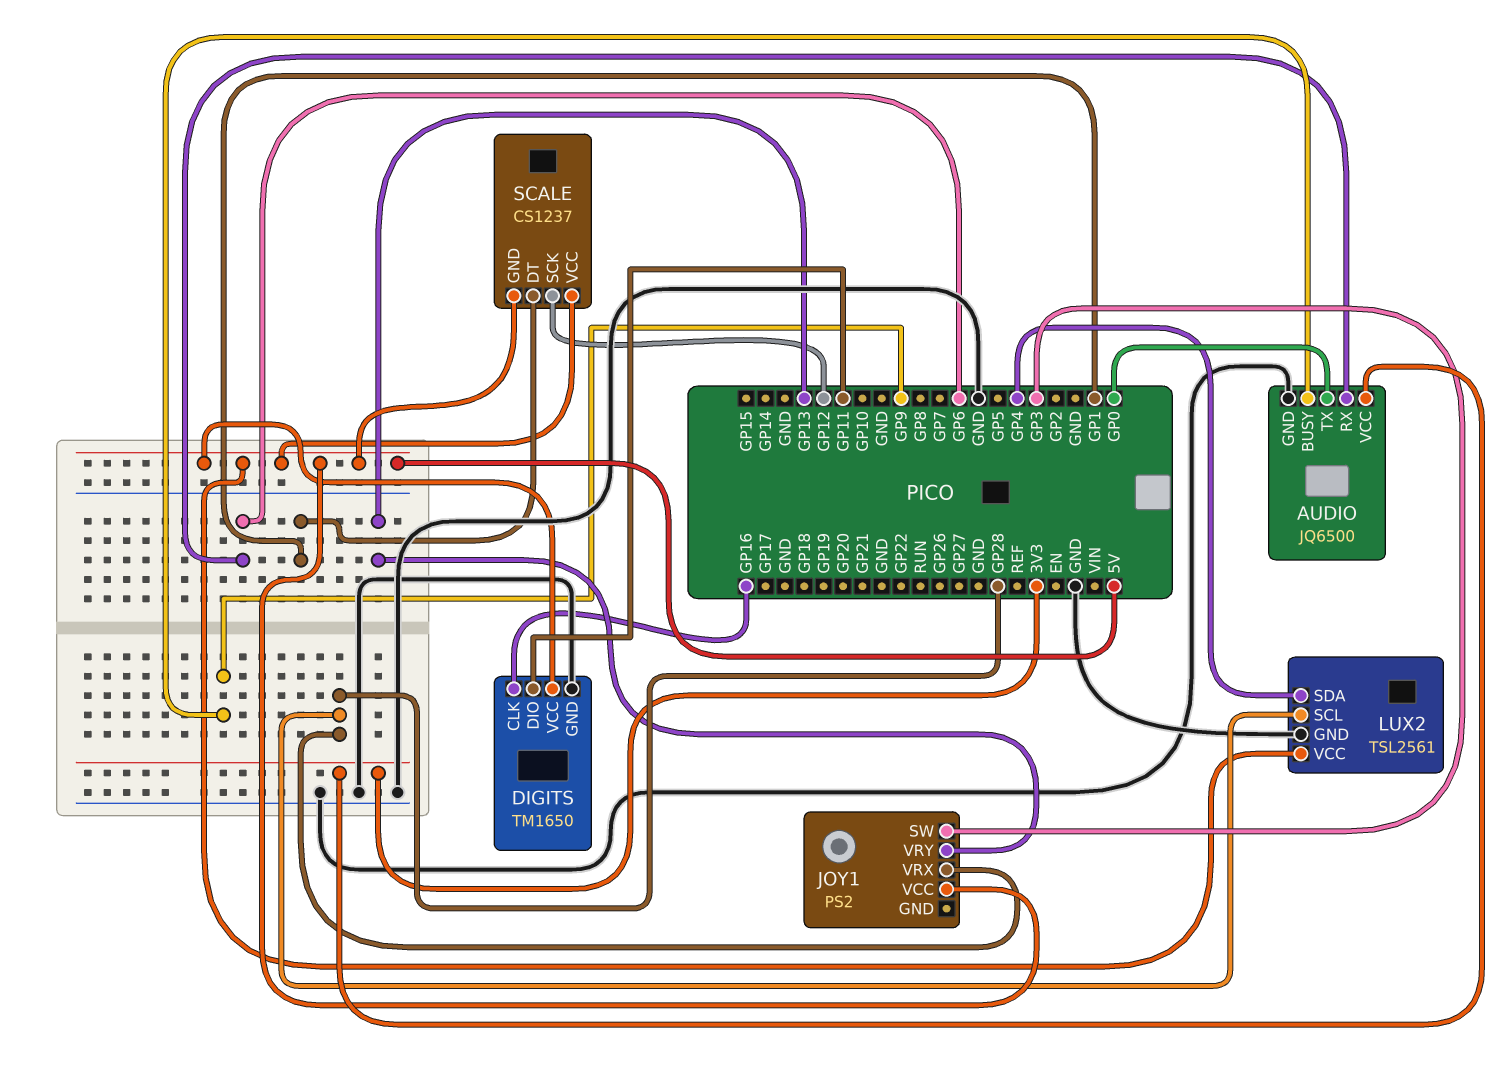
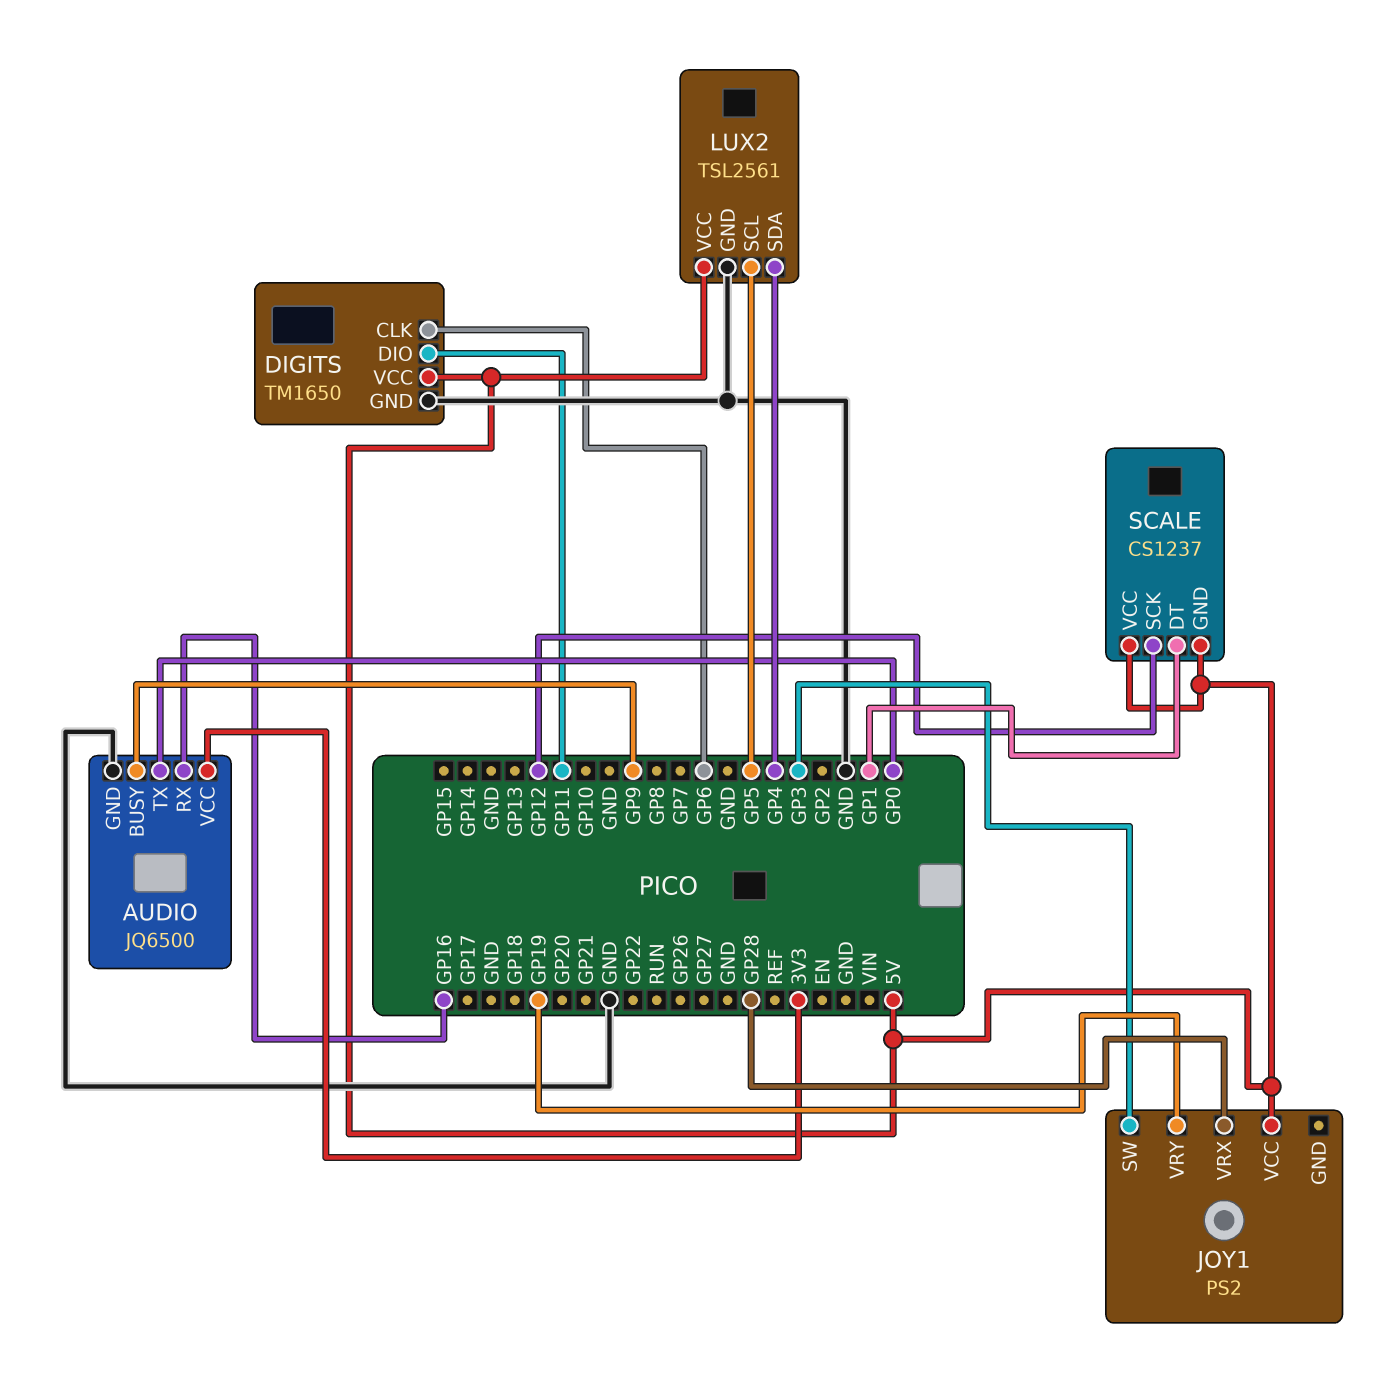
AUDIO pin RX: GP6 -> GP16
DIGITS pin CLK: GP16 -> GP6
JOY1 pin VRY: GP13 -> GP19
LUX2 pin SCL: GP28 -> GP5

